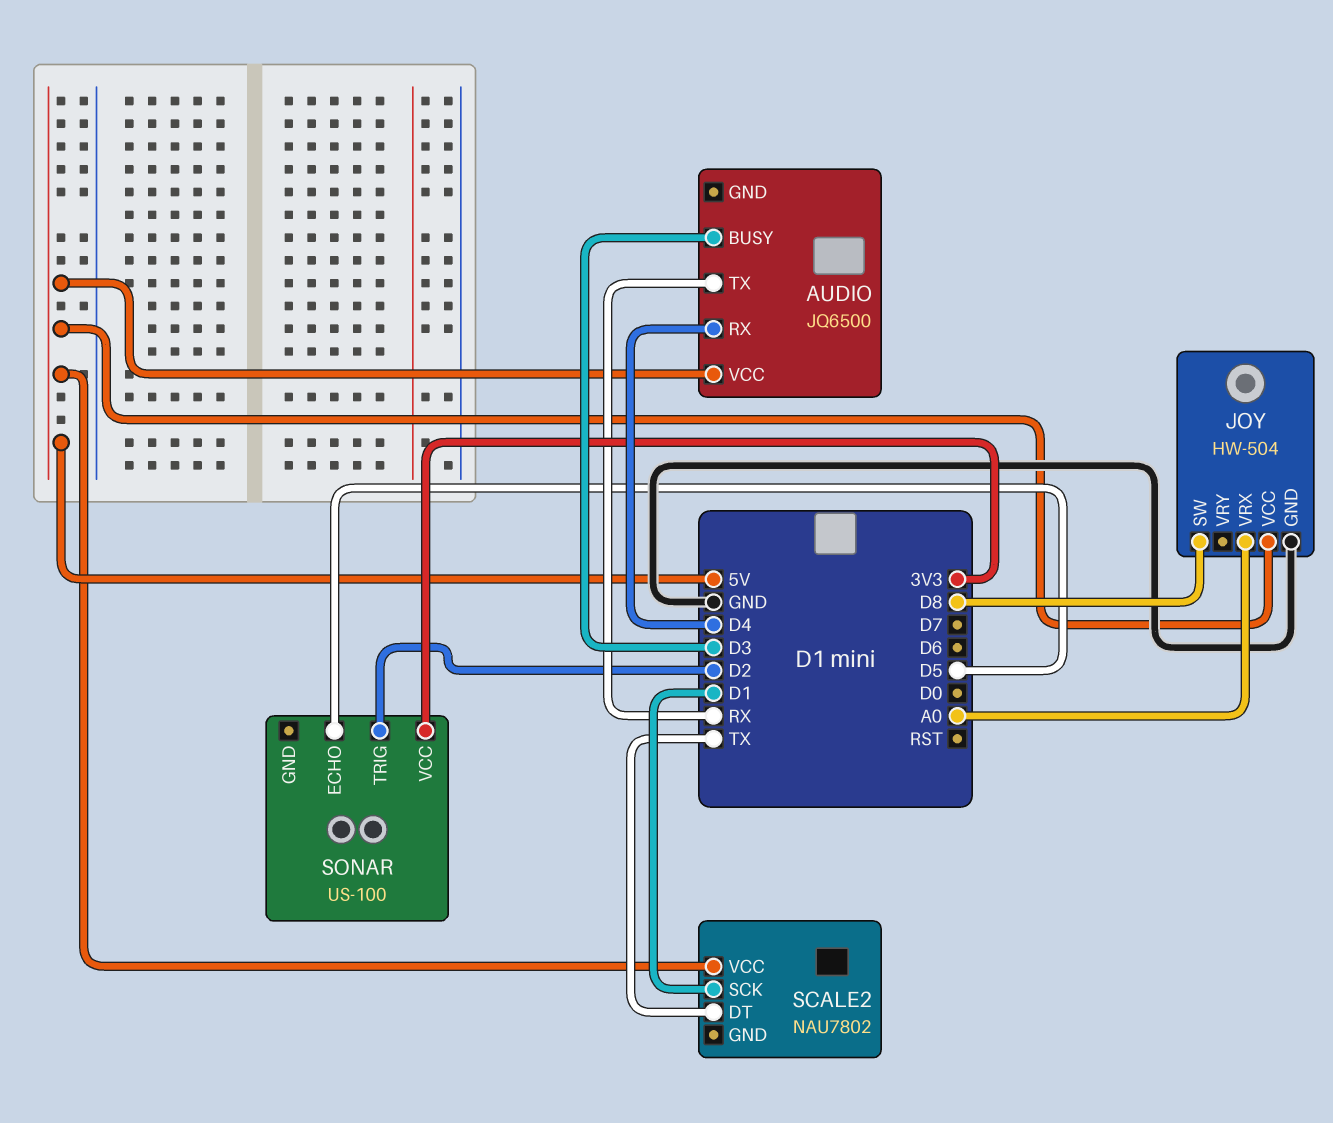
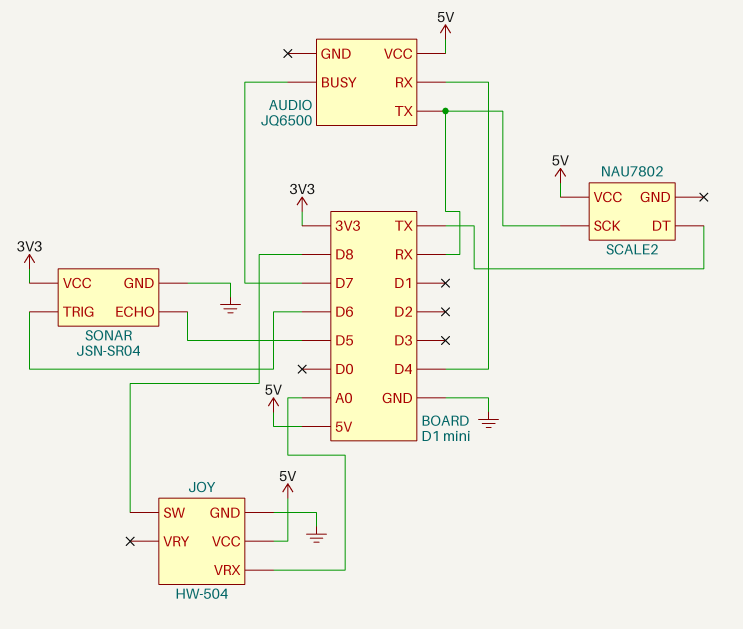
AUDIO pin BUSY: D3 -> D7
SCALE2 pin SCK: D1 -> RX
SONAR: US-100 -> JSN-SR04
SONAR pin GND: none -> GND
SONAR pin TRIG: D2 -> D6

